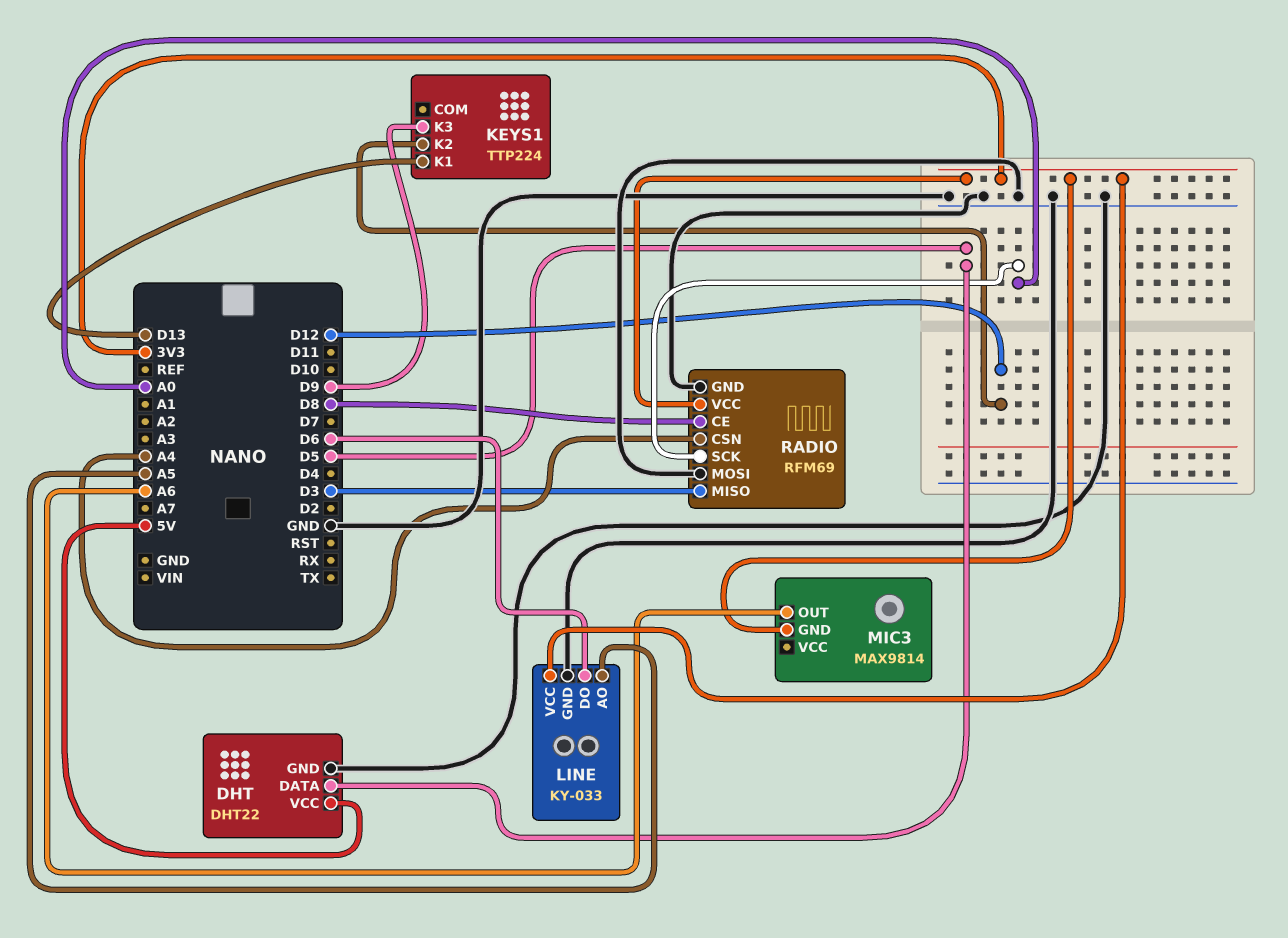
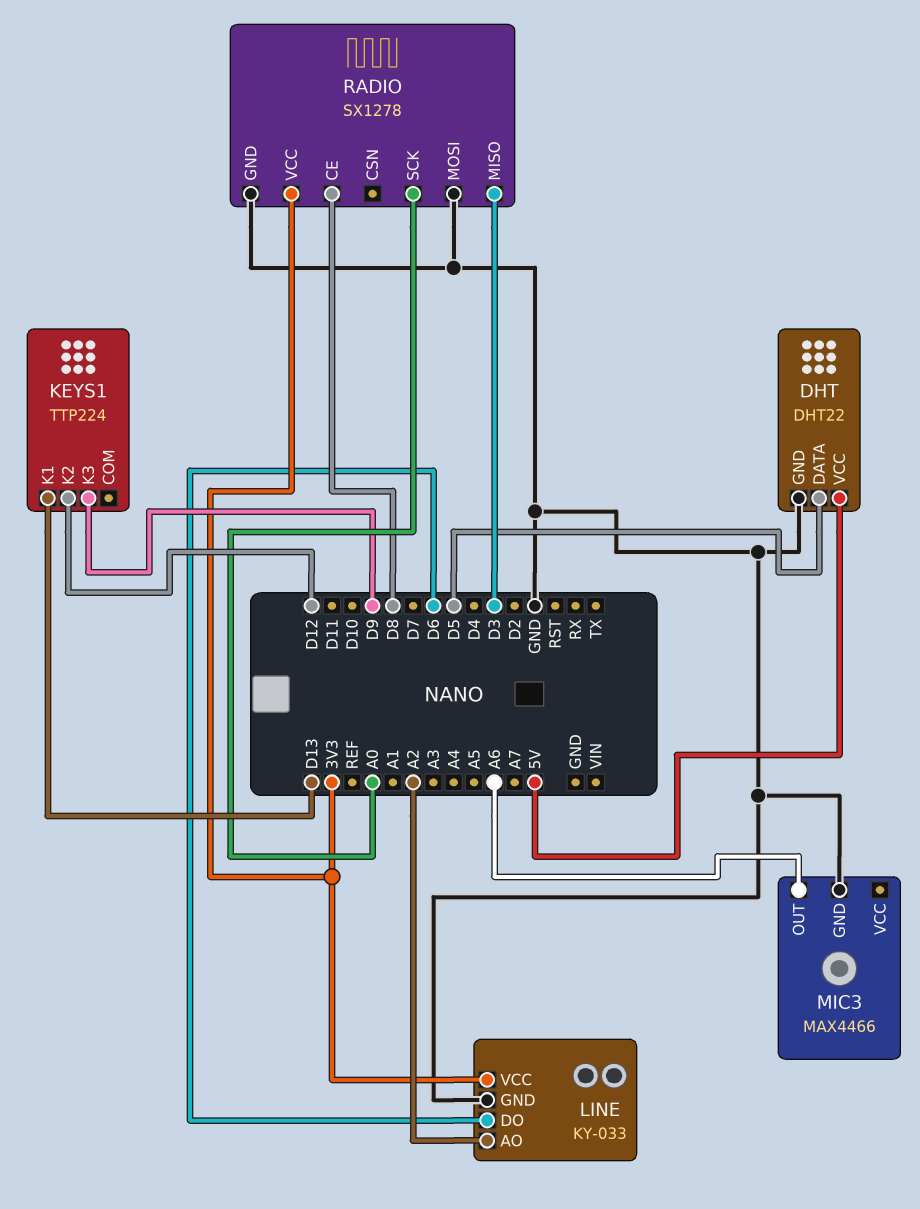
LINE pin AO: A5 -> A2
MIC3: MAX9814 -> MAX4466
MIC3 pin GND: 3V3 -> GND
RADIO: RFM69 -> SX1278
RADIO pin CSN: A4 -> none

